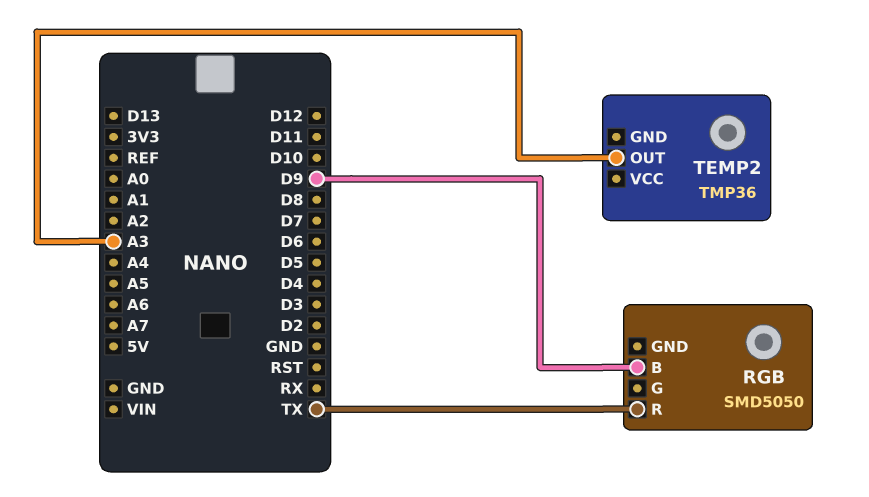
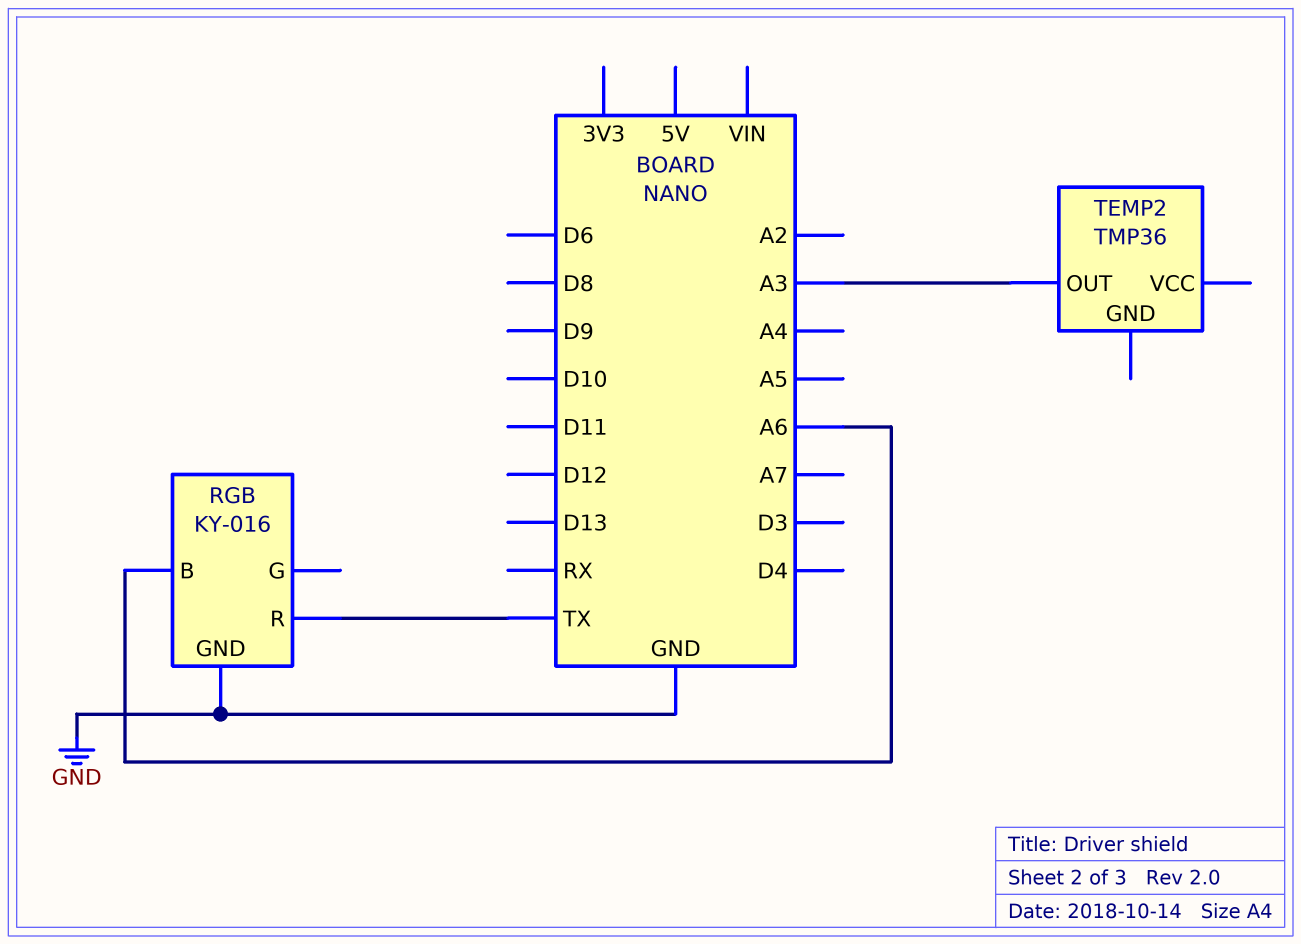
RGB: SMD5050 -> KY-016
RGB pin B: D9 -> A6
RGB pin GND: none -> GND

